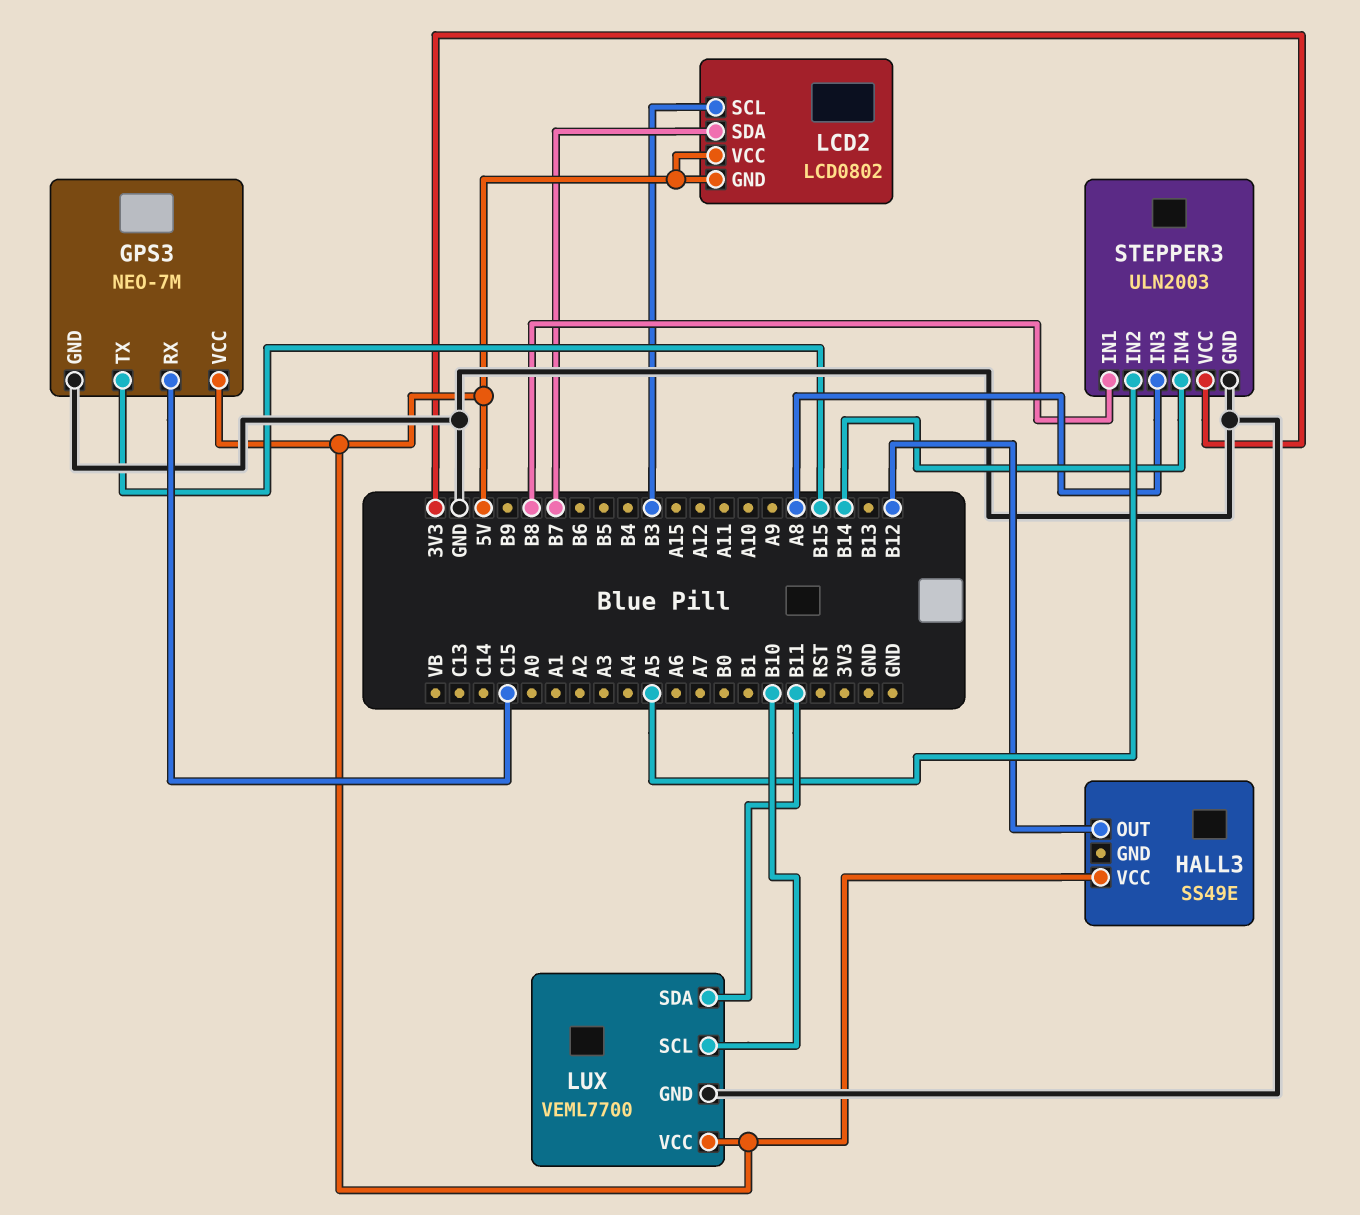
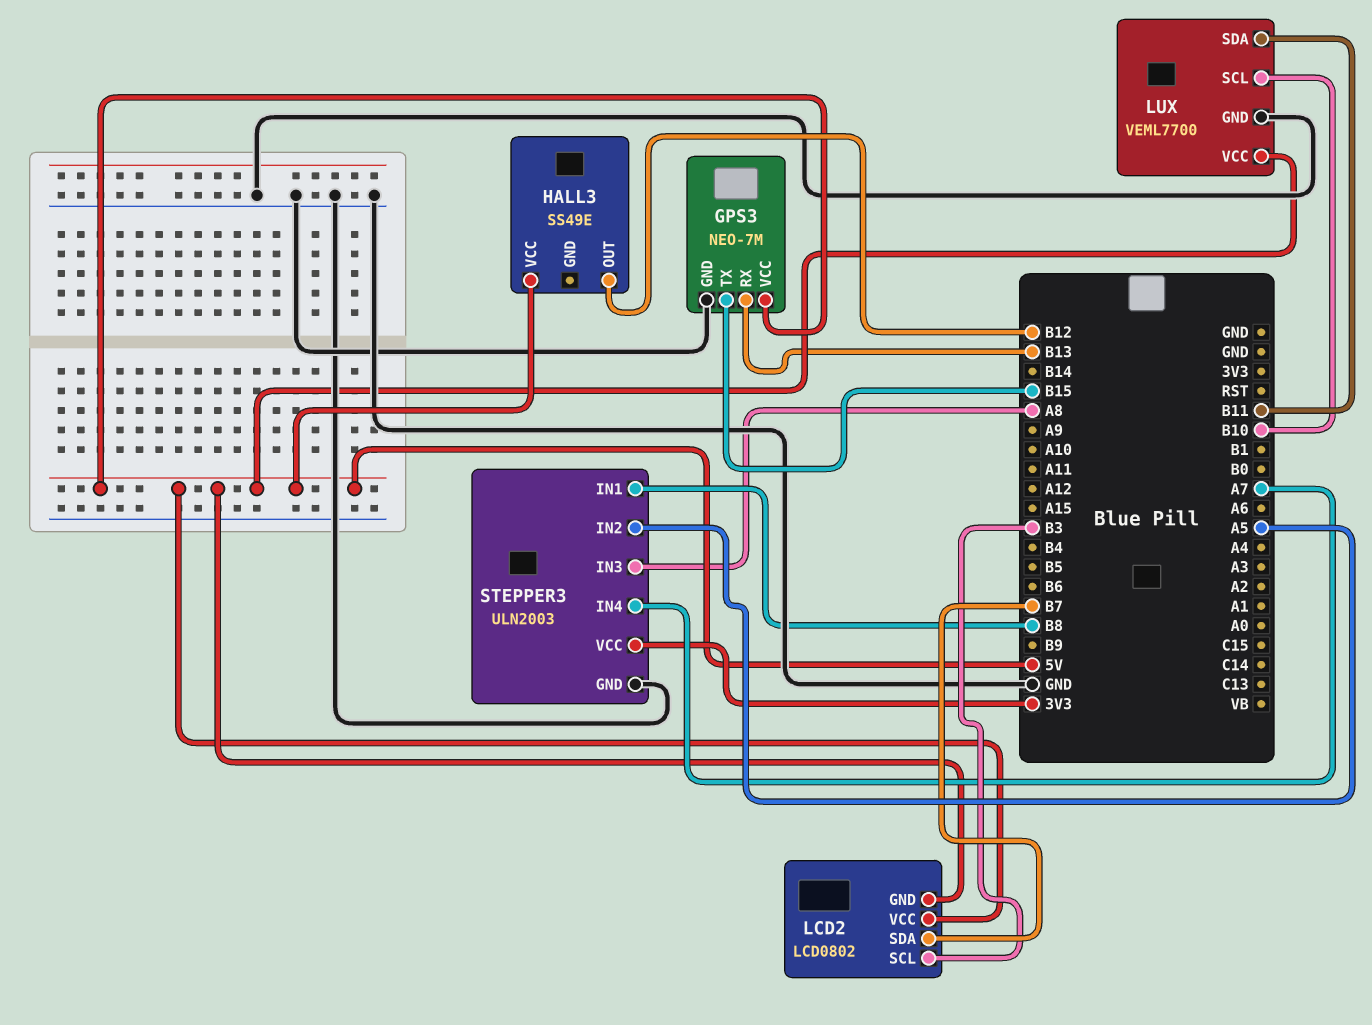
GPS3 pin RX: C15 -> B13
STEPPER3 pin IN4: B14 -> A7

